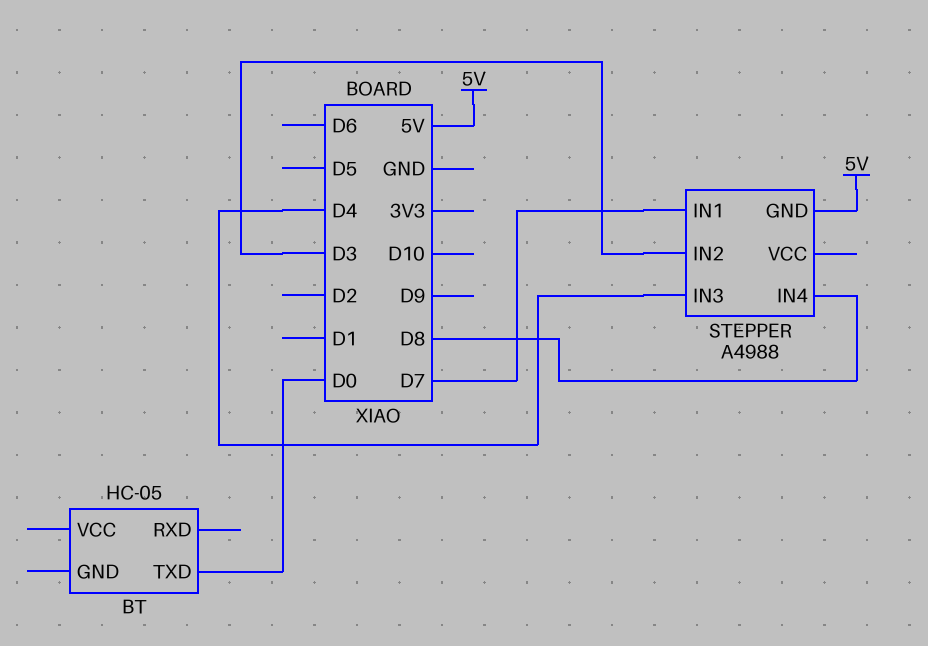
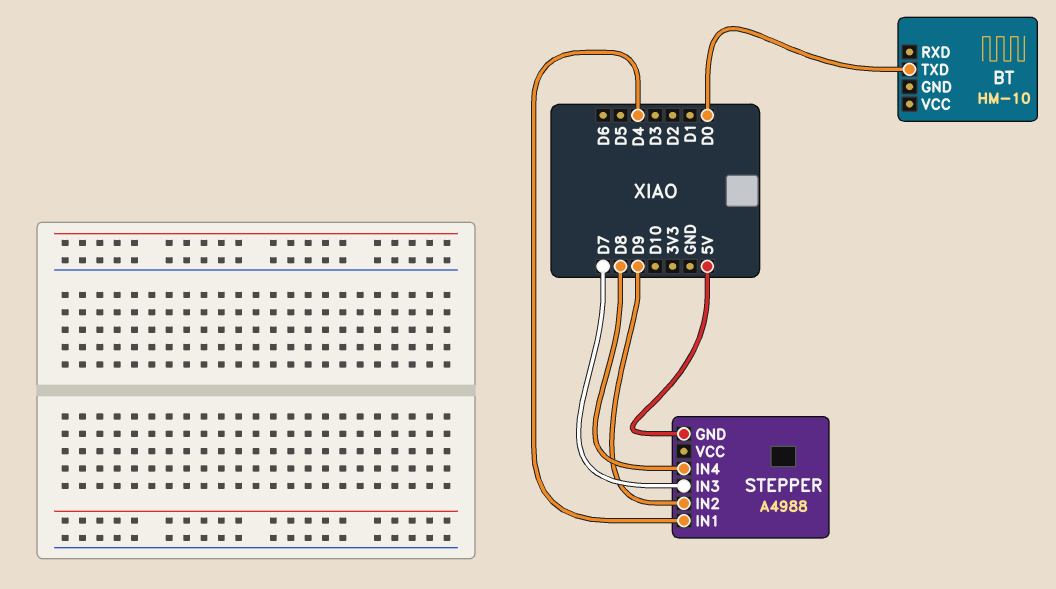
BT: HC-05 -> HM-10
STEPPER pin IN1: D7 -> D4
STEPPER pin IN2: D3 -> D9
STEPPER pin IN3: D4 -> D7

